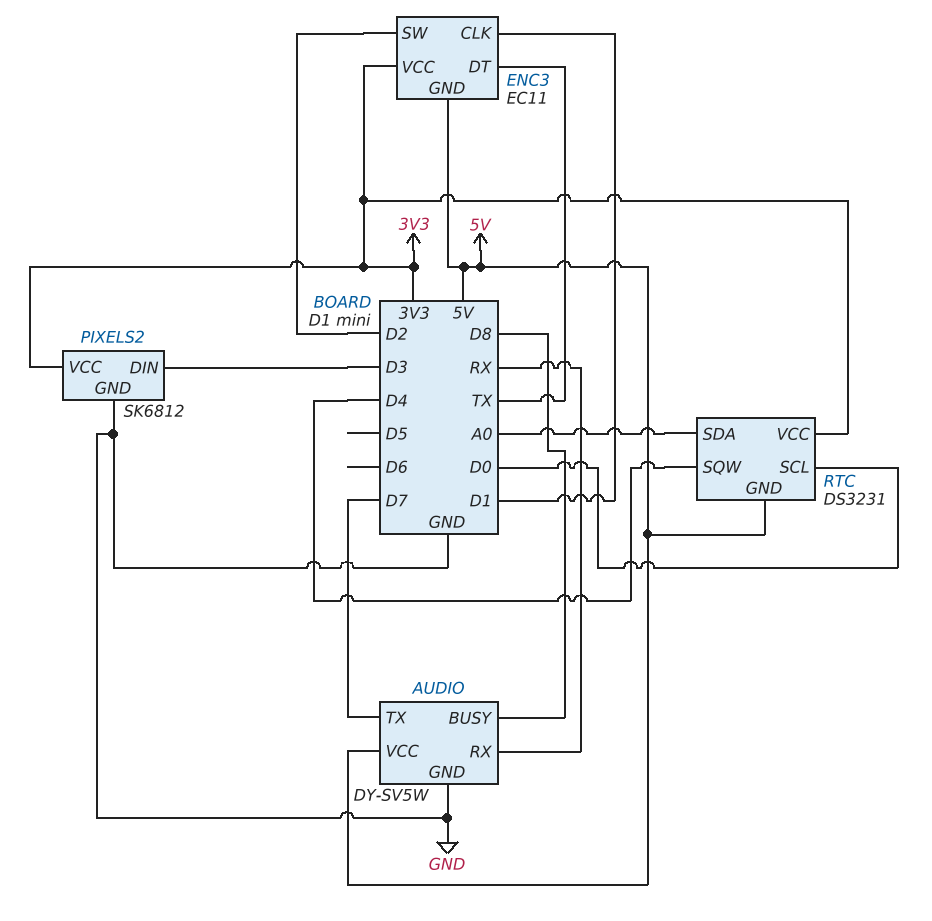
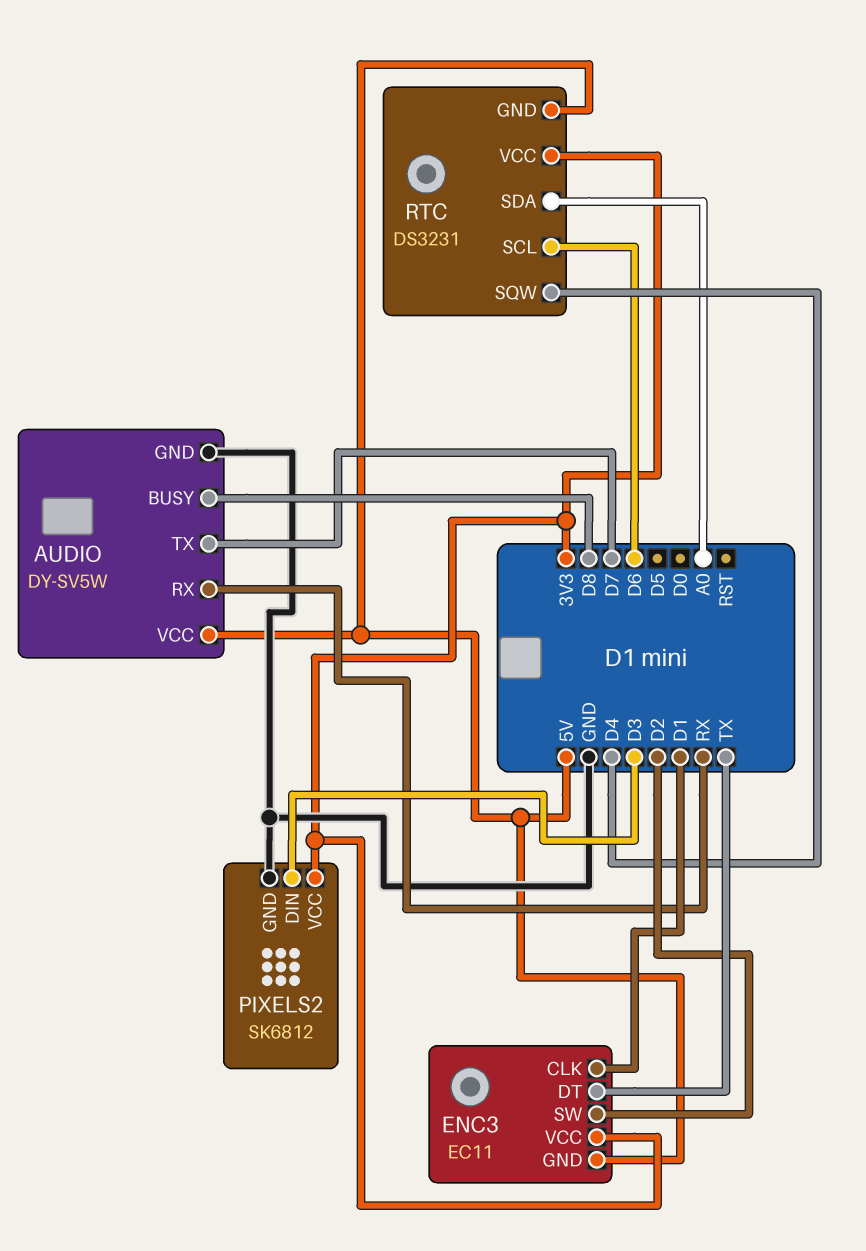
RTC pin SCL: D0 -> D6

